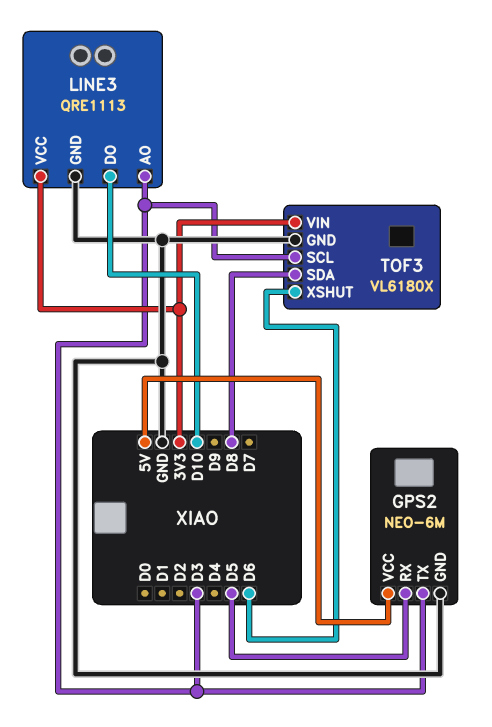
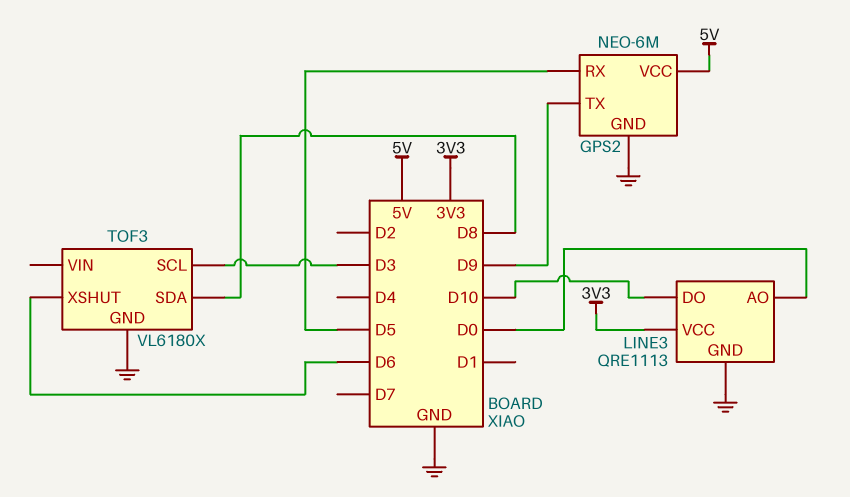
GPS2 pin TX: D3 -> D9
LINE3 pin AO: D3 -> D0
TOF3 pin VIN: 3V3 -> none

